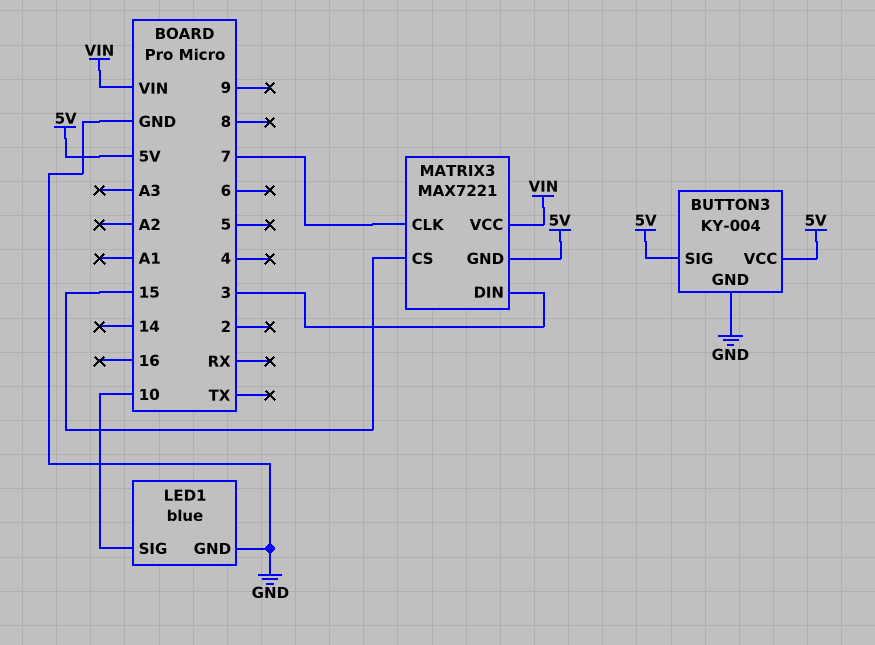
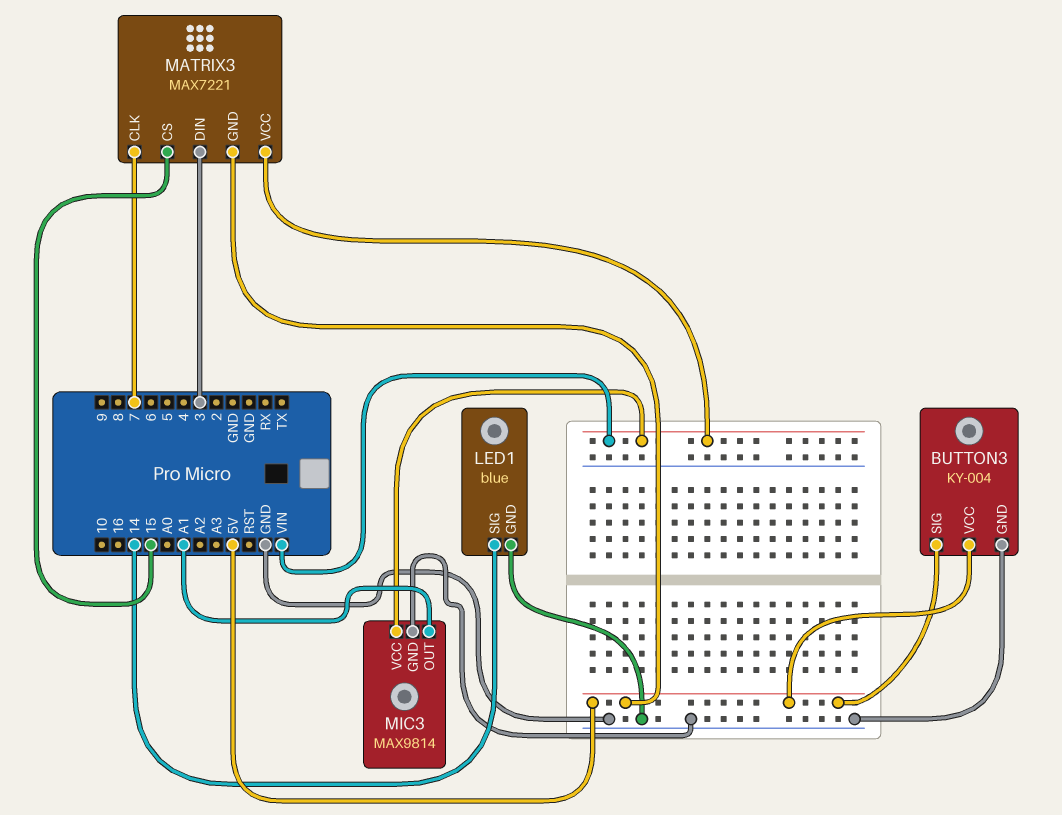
LED1 pin SIG: 10 -> 14
MIC3: none -> MAX9814
MIC3 pin GND: none -> GND
MIC3 pin OUT: none -> A1
MIC3 pin VCC: none -> VIN

